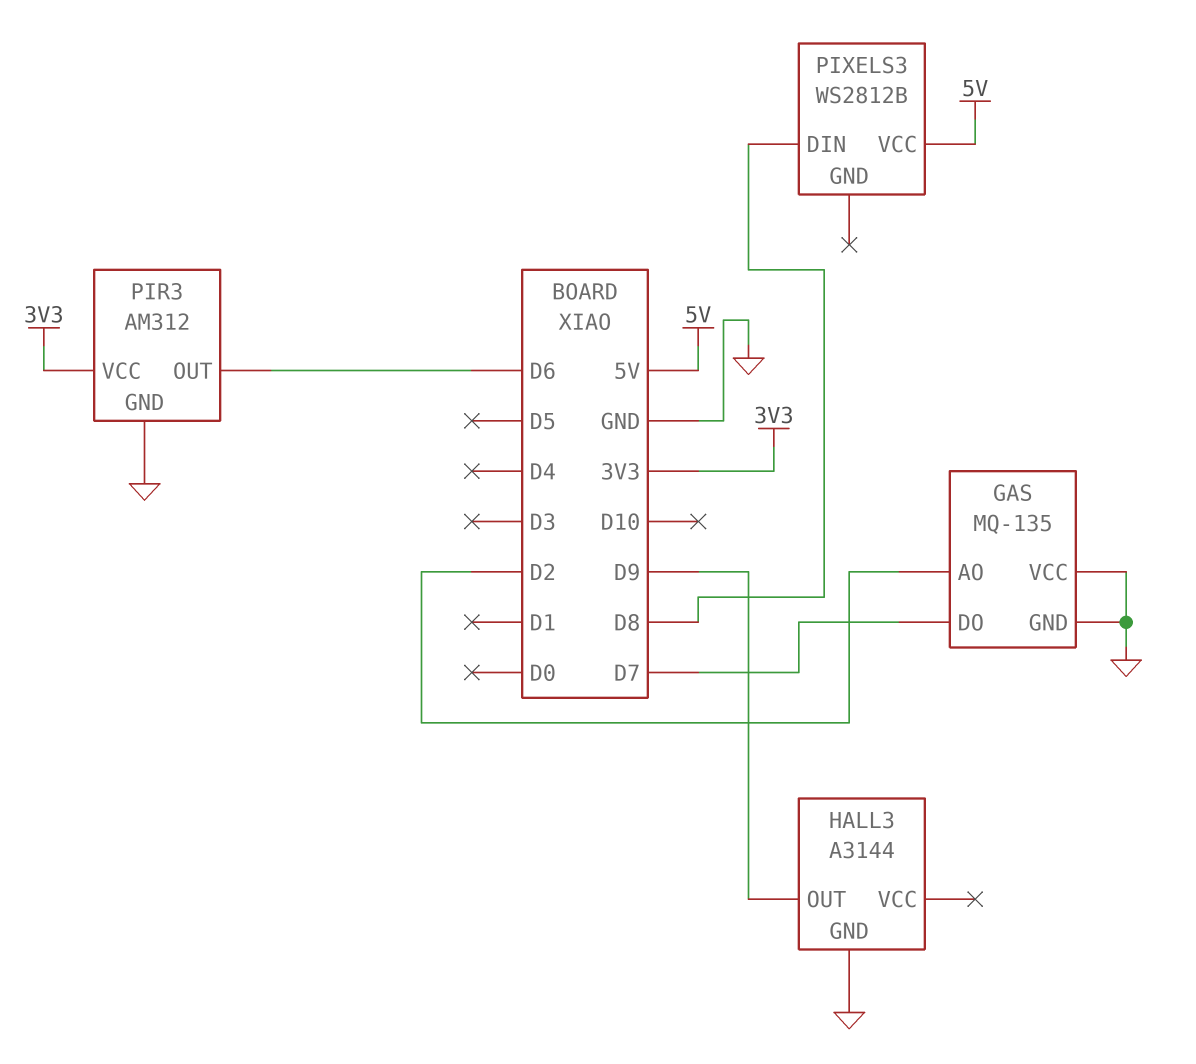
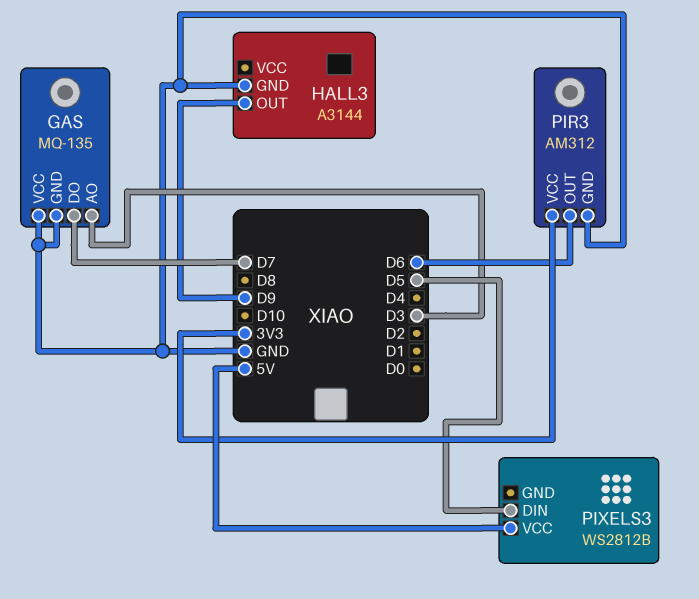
GAS pin AO: D2 -> D3
PIXELS3 pin DIN: D8 -> D5

